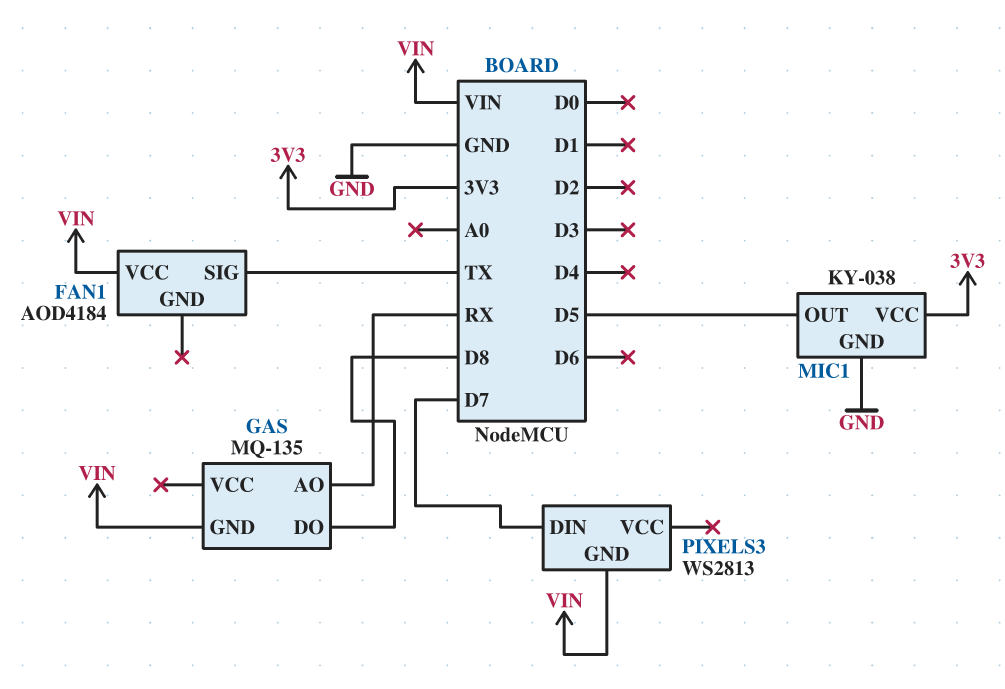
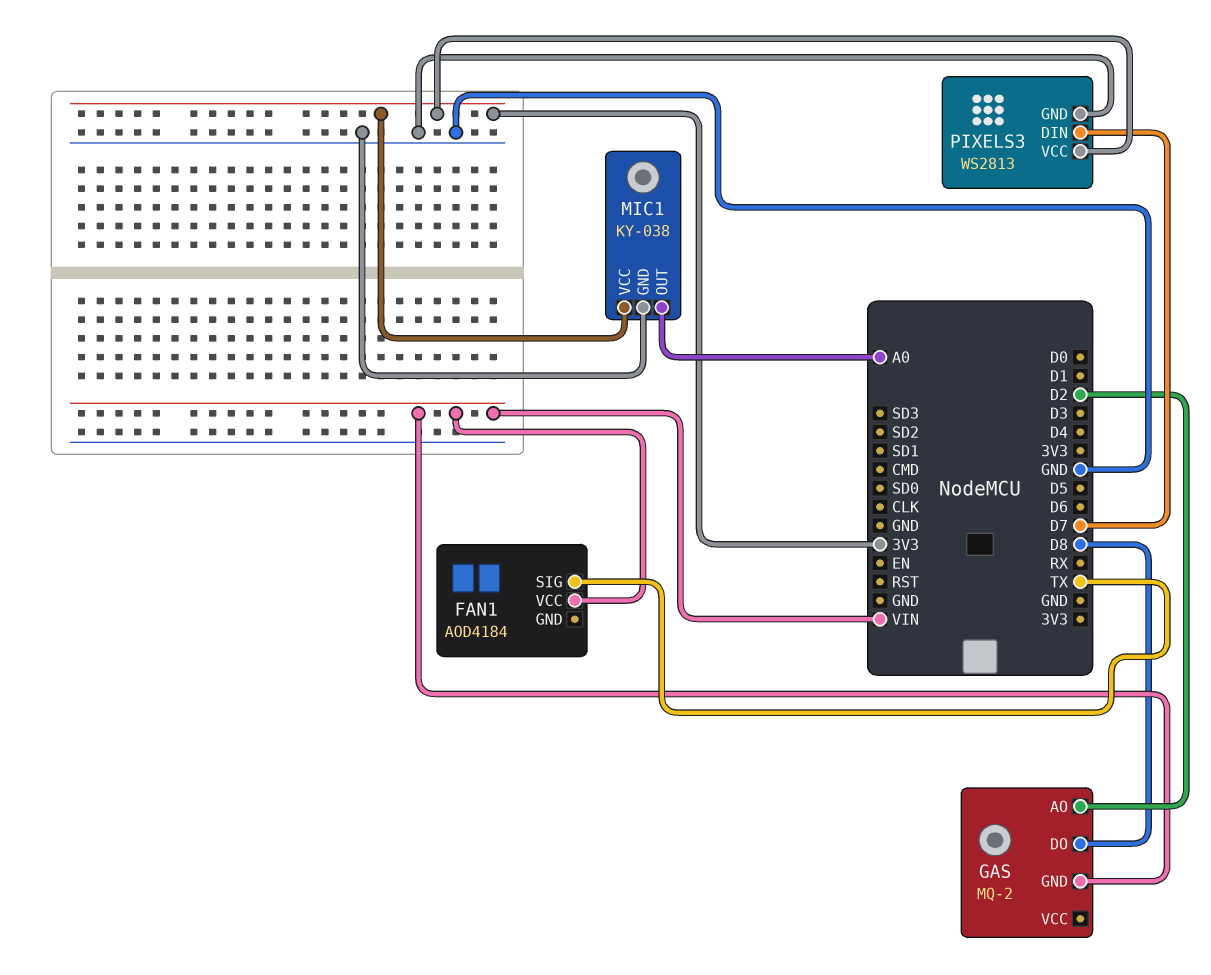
GAS: MQ-135 -> MQ-2
GAS pin AO: RX -> D2
MIC1 pin OUT: D5 -> A0
PIXELS3 pin GND: VIN -> GND
PIXELS3 pin VCC: none -> 3V3

